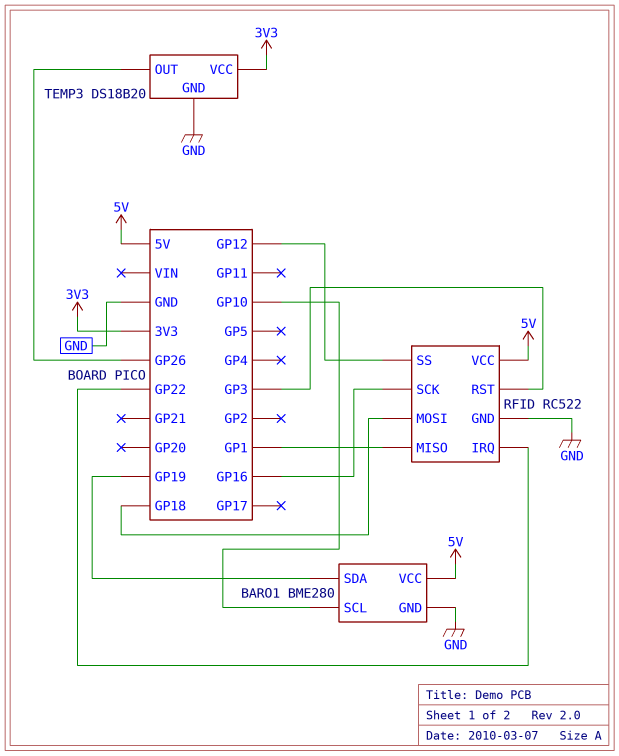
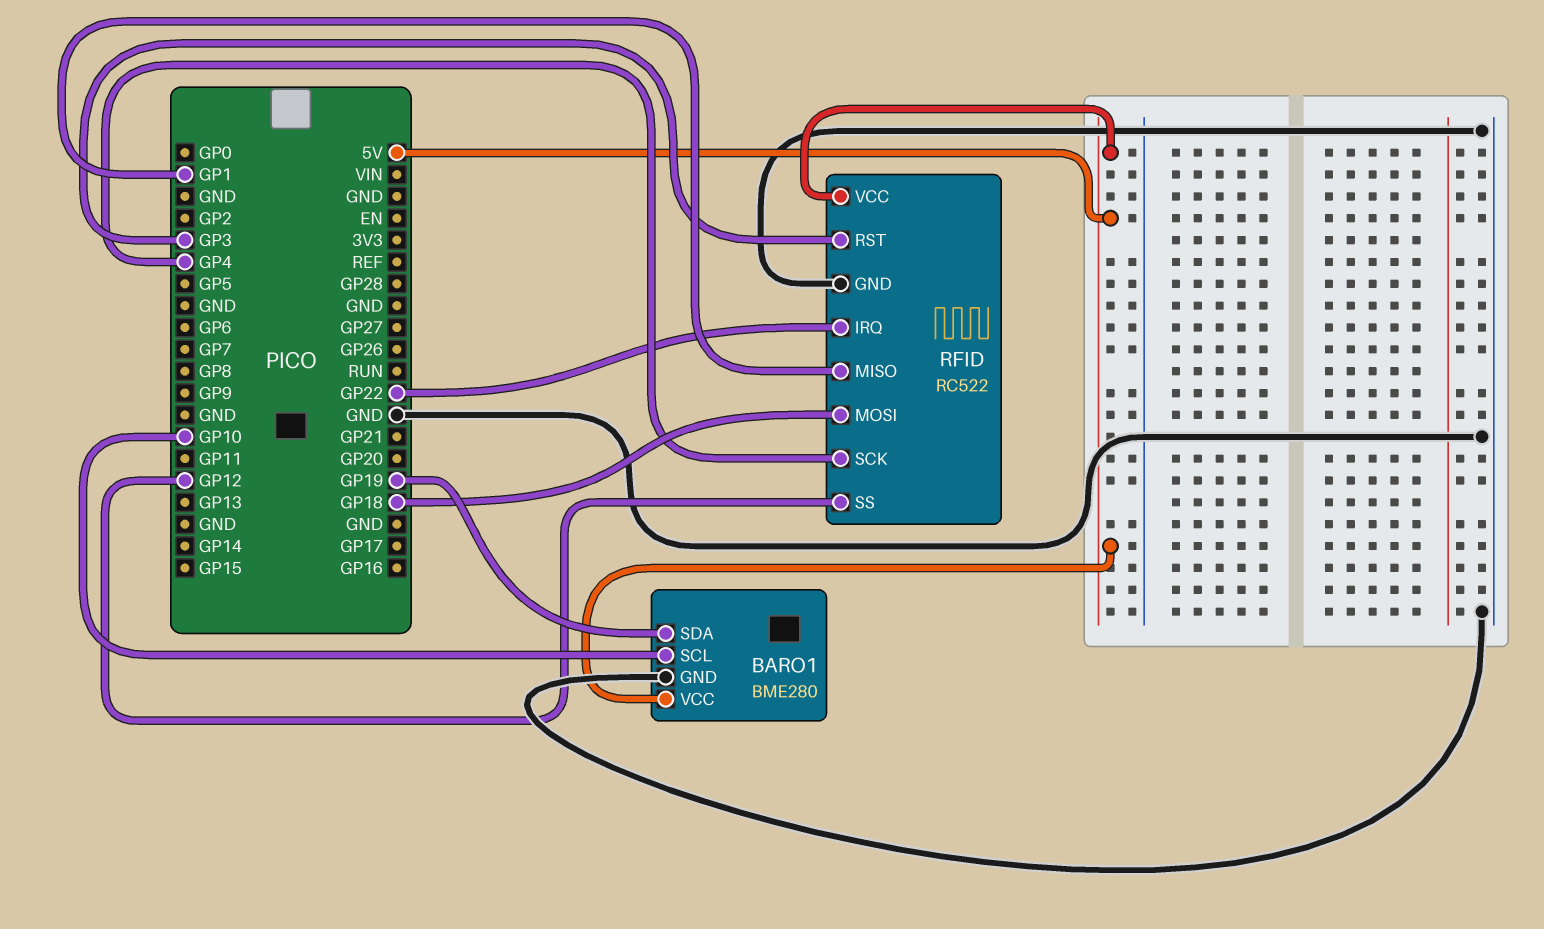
RFID pin SCK: GP16 -> GP4
TEMP3: DS18B20 -> none
TEMP3 pin GND: GND -> none
TEMP3 pin OUT: GP26 -> none
TEMP3 pin VCC: 3V3 -> none

